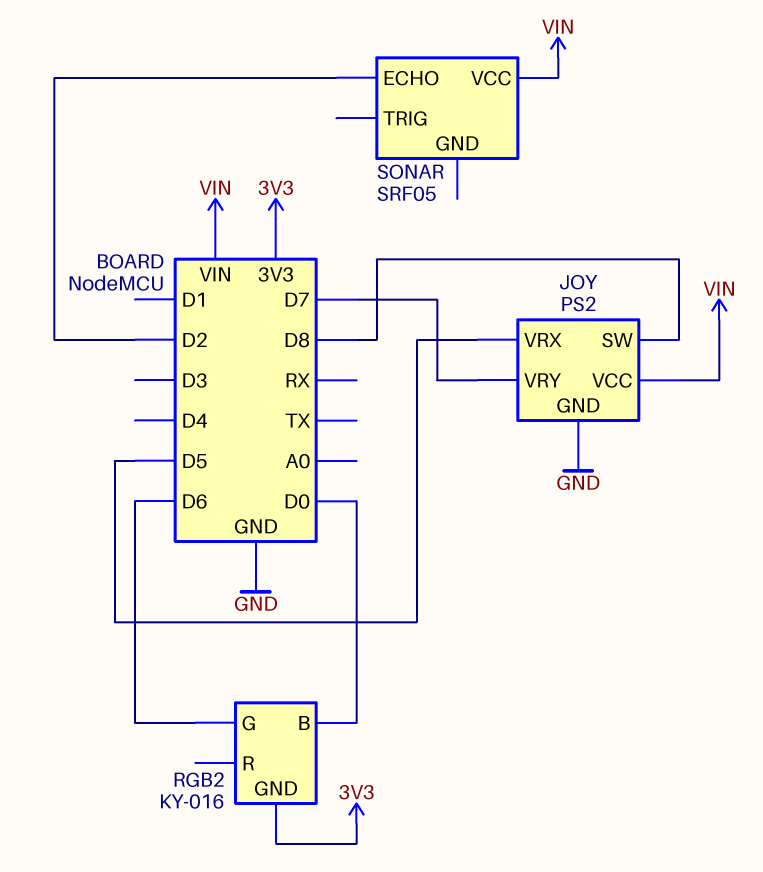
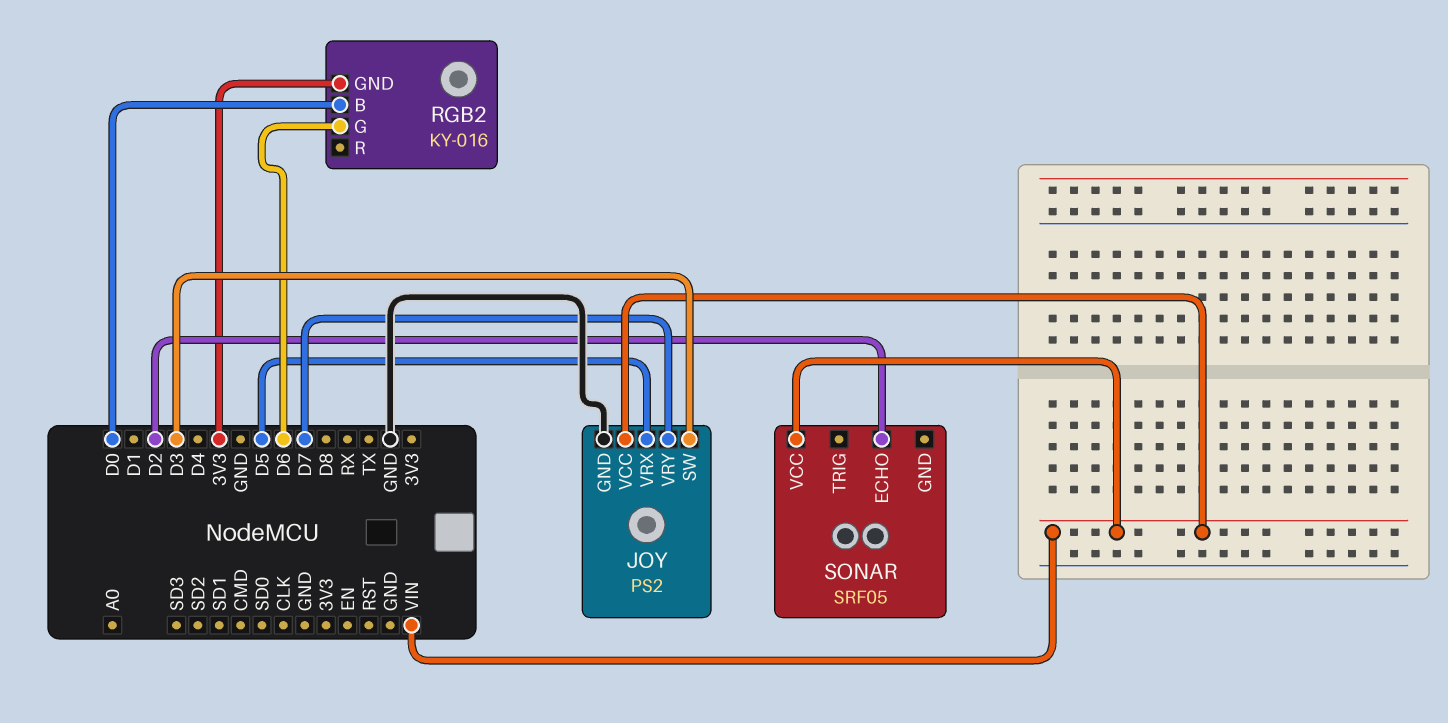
JOY pin SW: D8 -> D3

